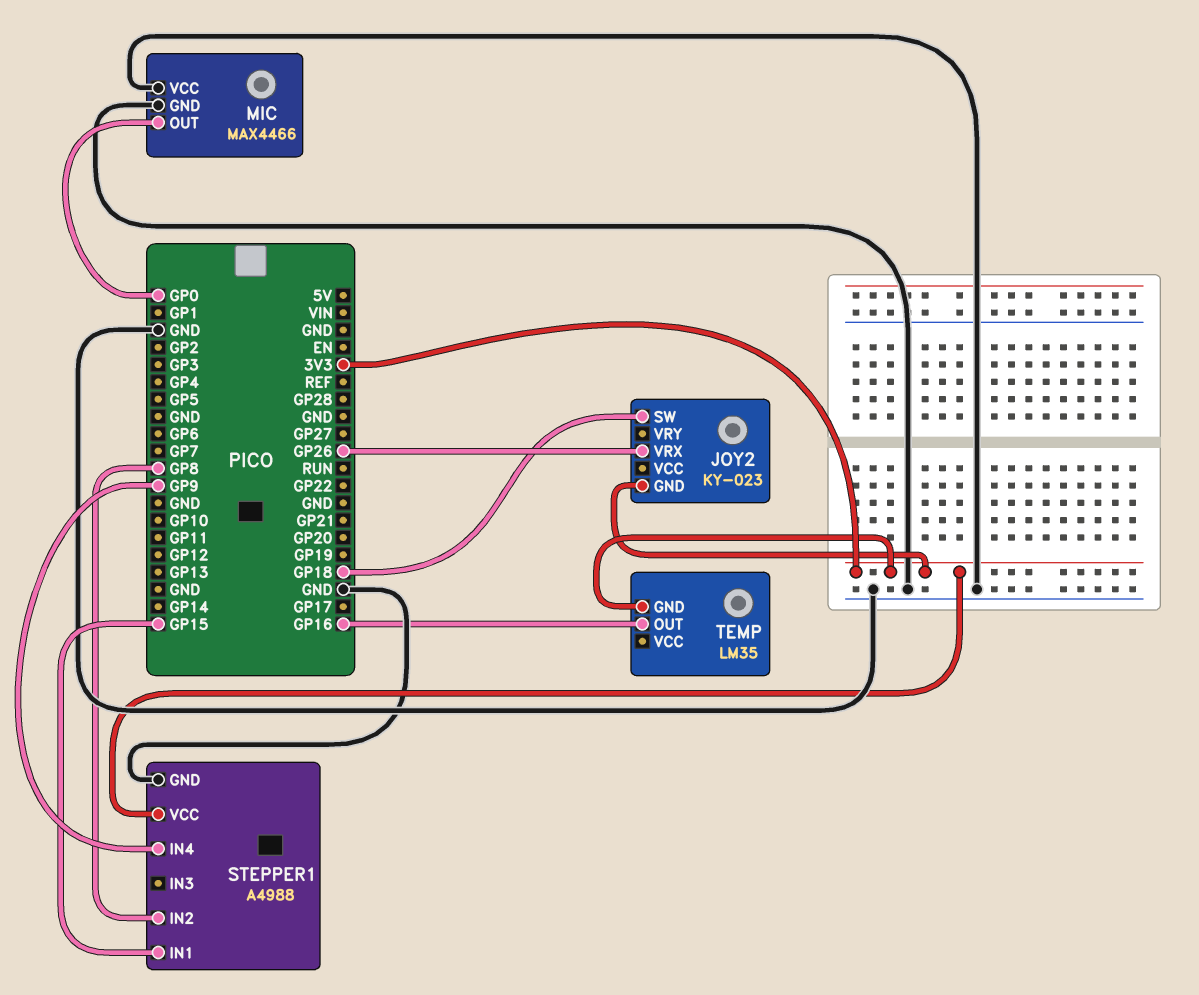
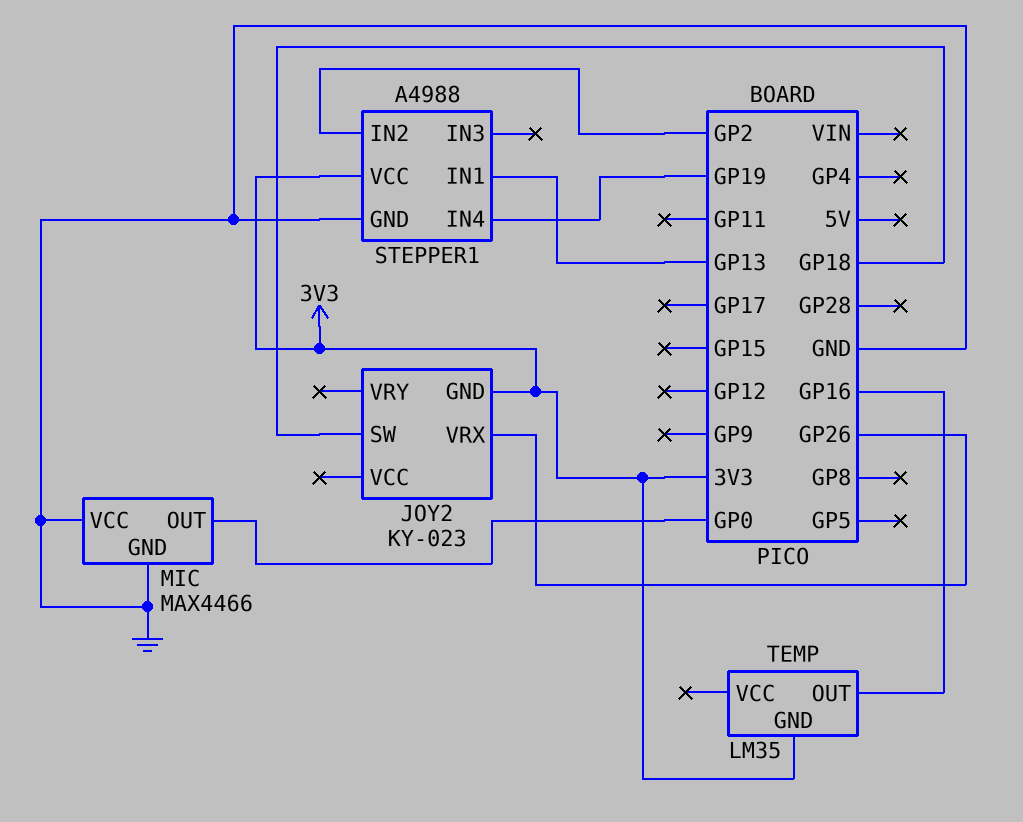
STEPPER1 pin IN1: GP15 -> GP13
STEPPER1 pin IN2: GP8 -> GP2
STEPPER1 pin IN4: GP9 -> GP19

